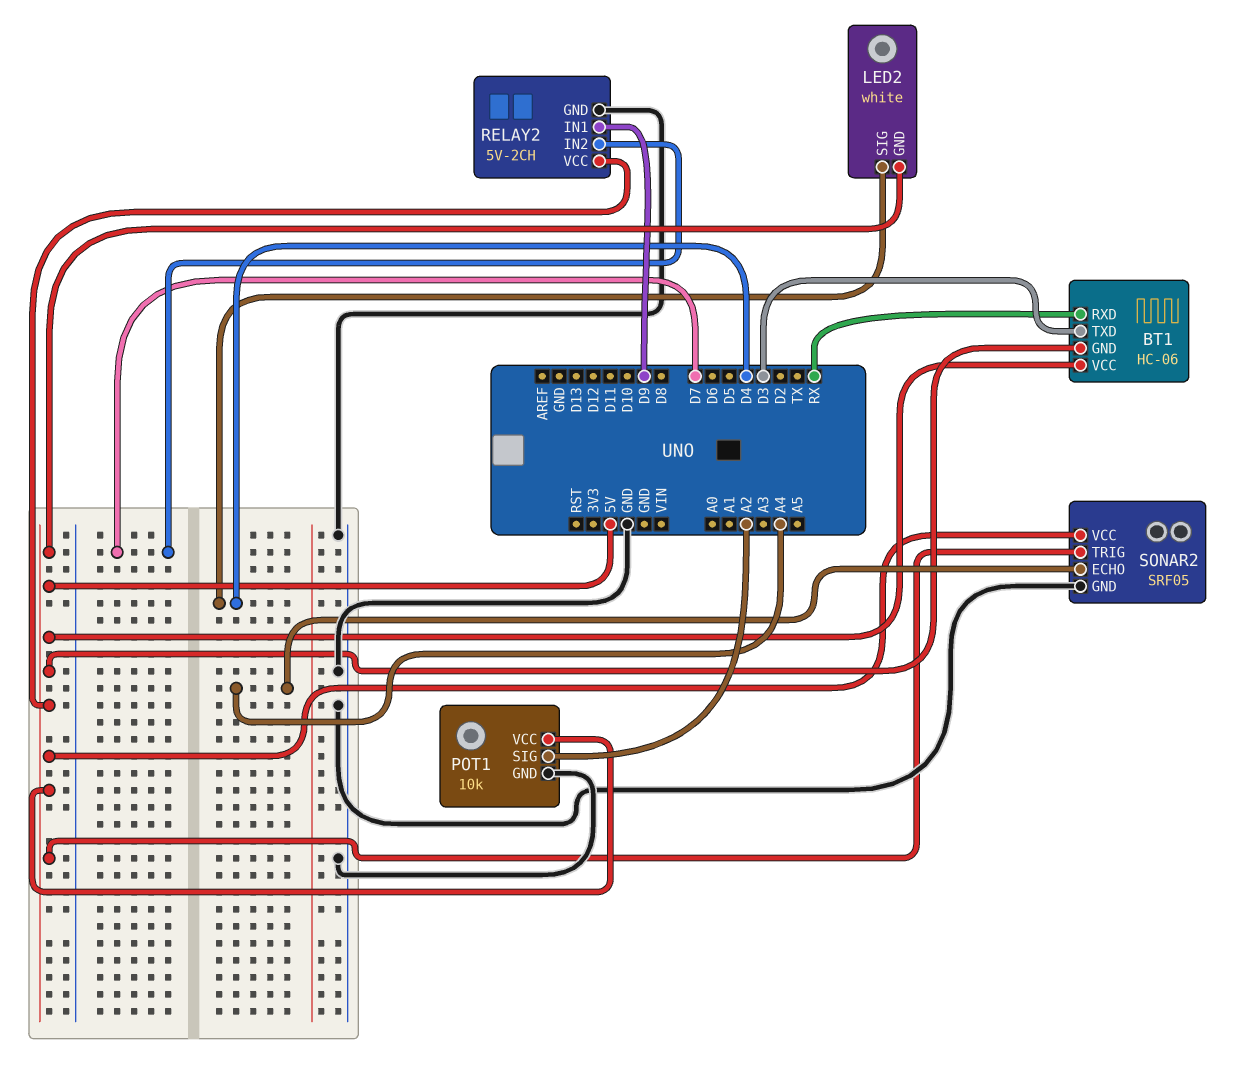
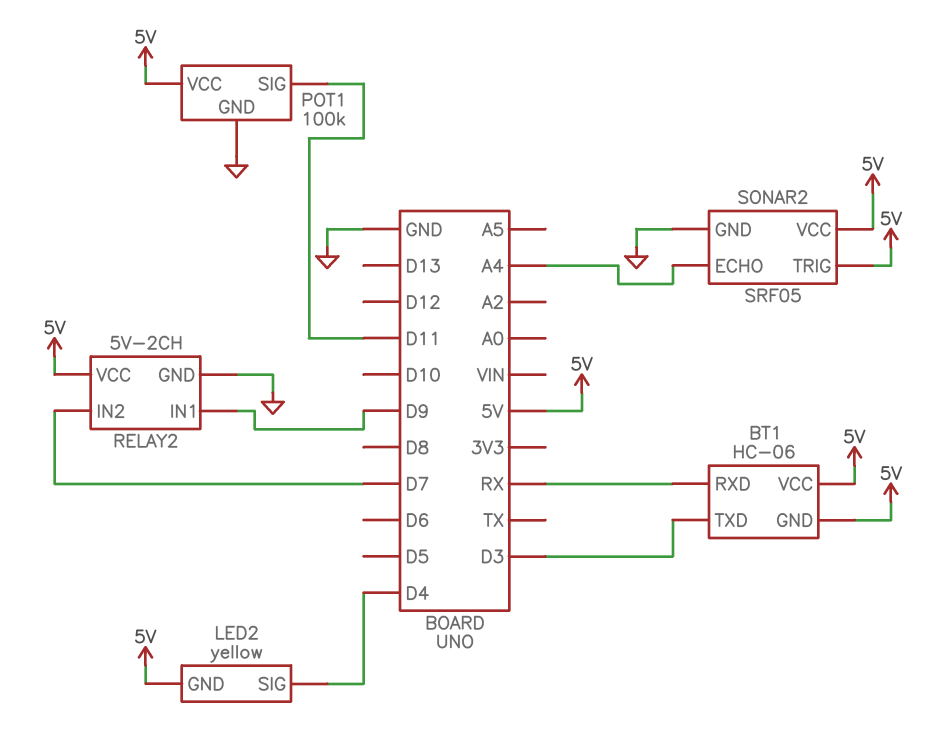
LED2: white -> yellow
POT1: 10k -> 100k
POT1 pin SIG: A2 -> D11

